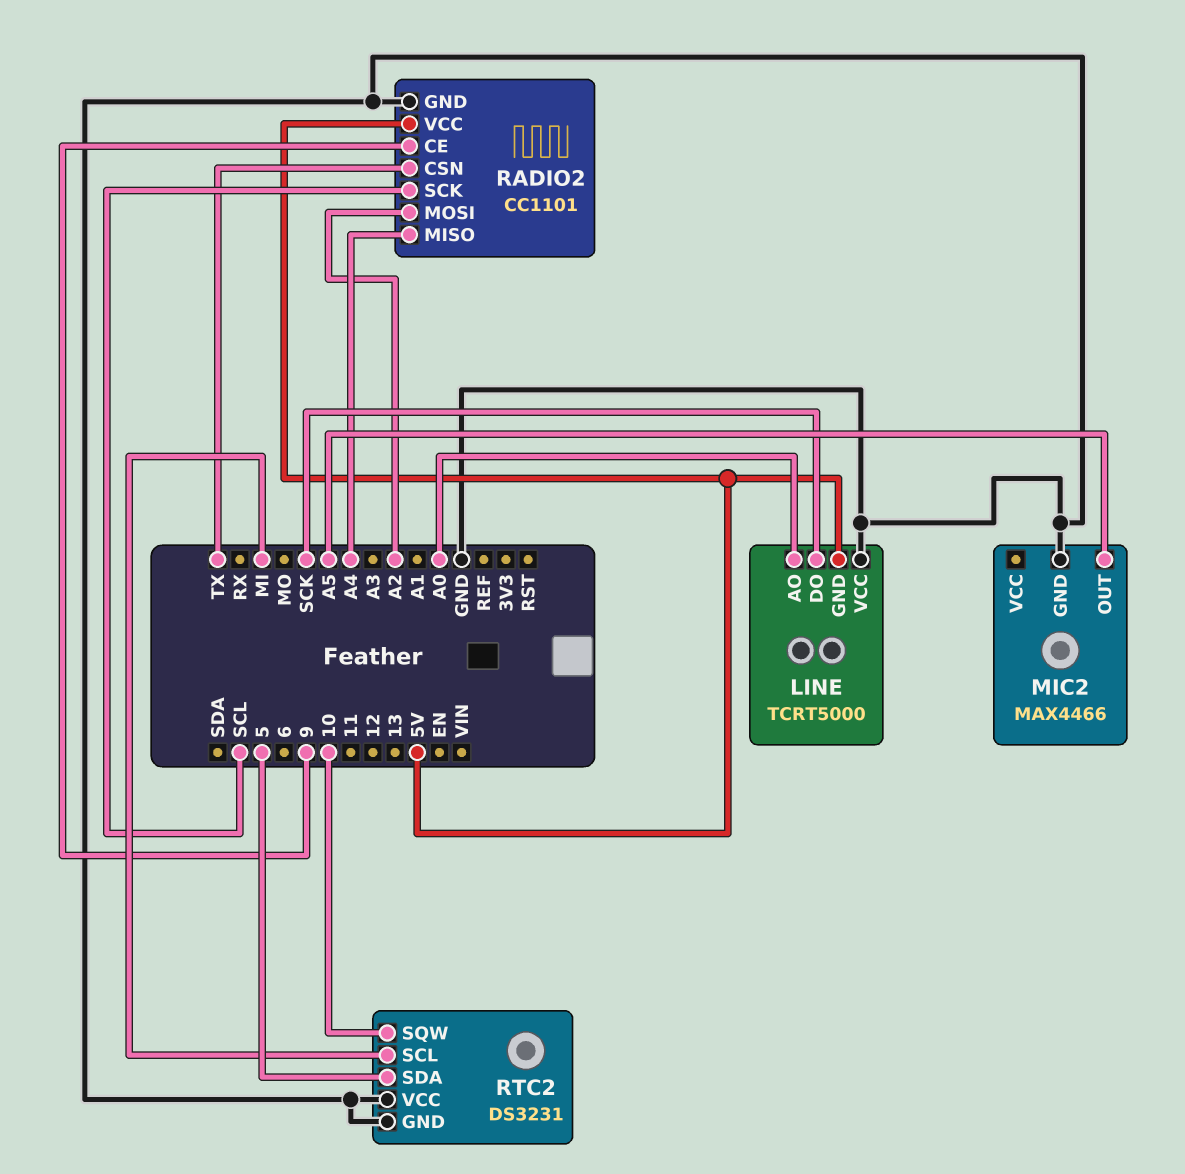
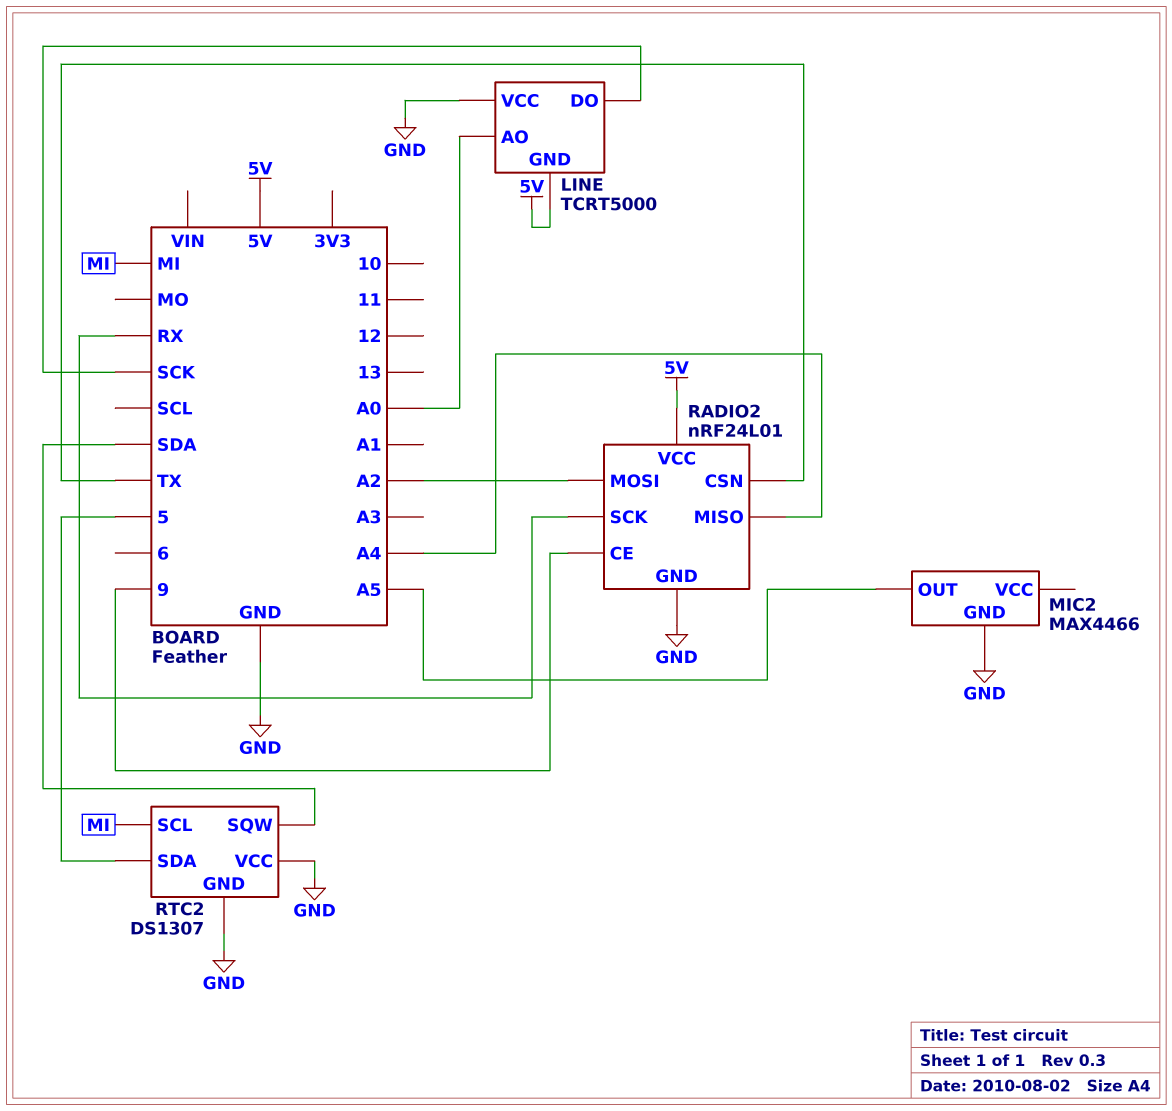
RADIO2: CC1101 -> nRF24L01
RADIO2 pin SCK: SCL -> RX
RTC2: DS3231 -> DS1307
RTC2 pin SQW: 10 -> SDA

